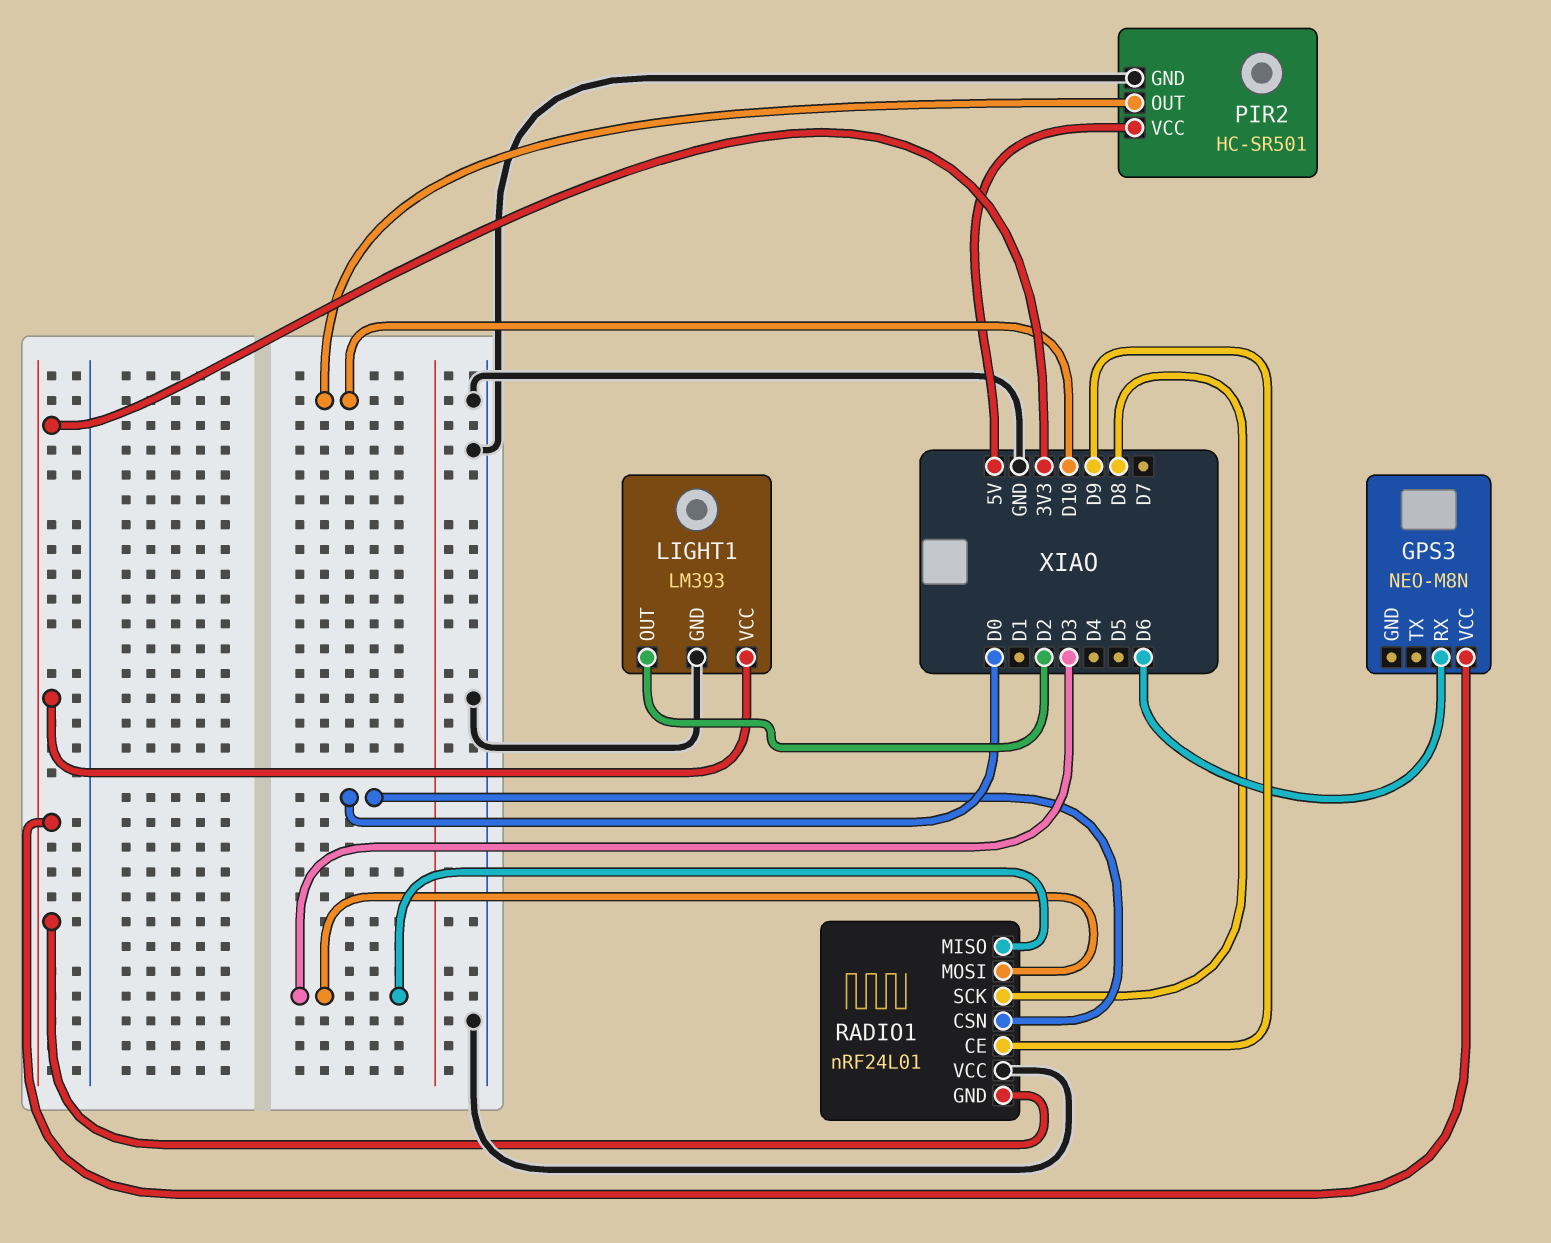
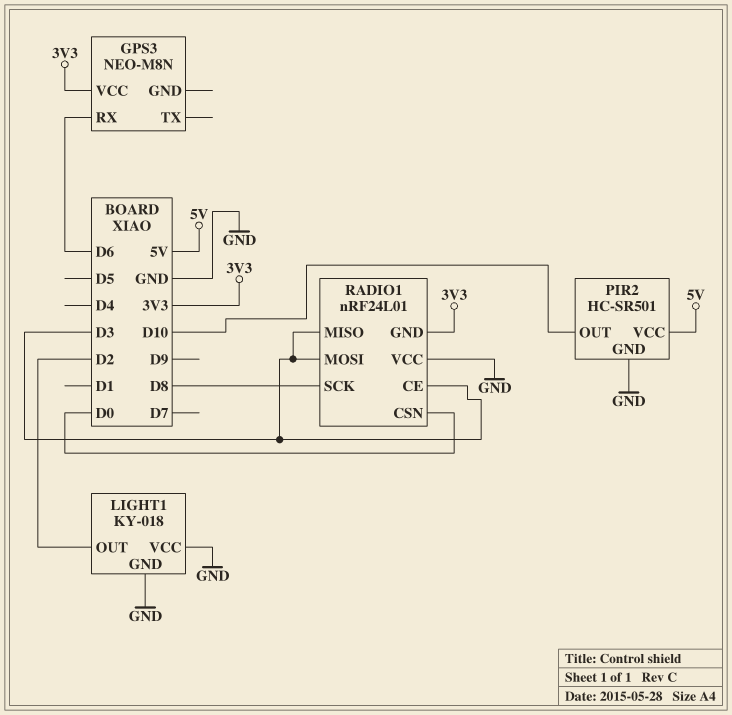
LIGHT1: LM393 -> KY-018
LIGHT1 pin VCC: 3V3 -> GND
RADIO1 pin CE: D9 -> D3

